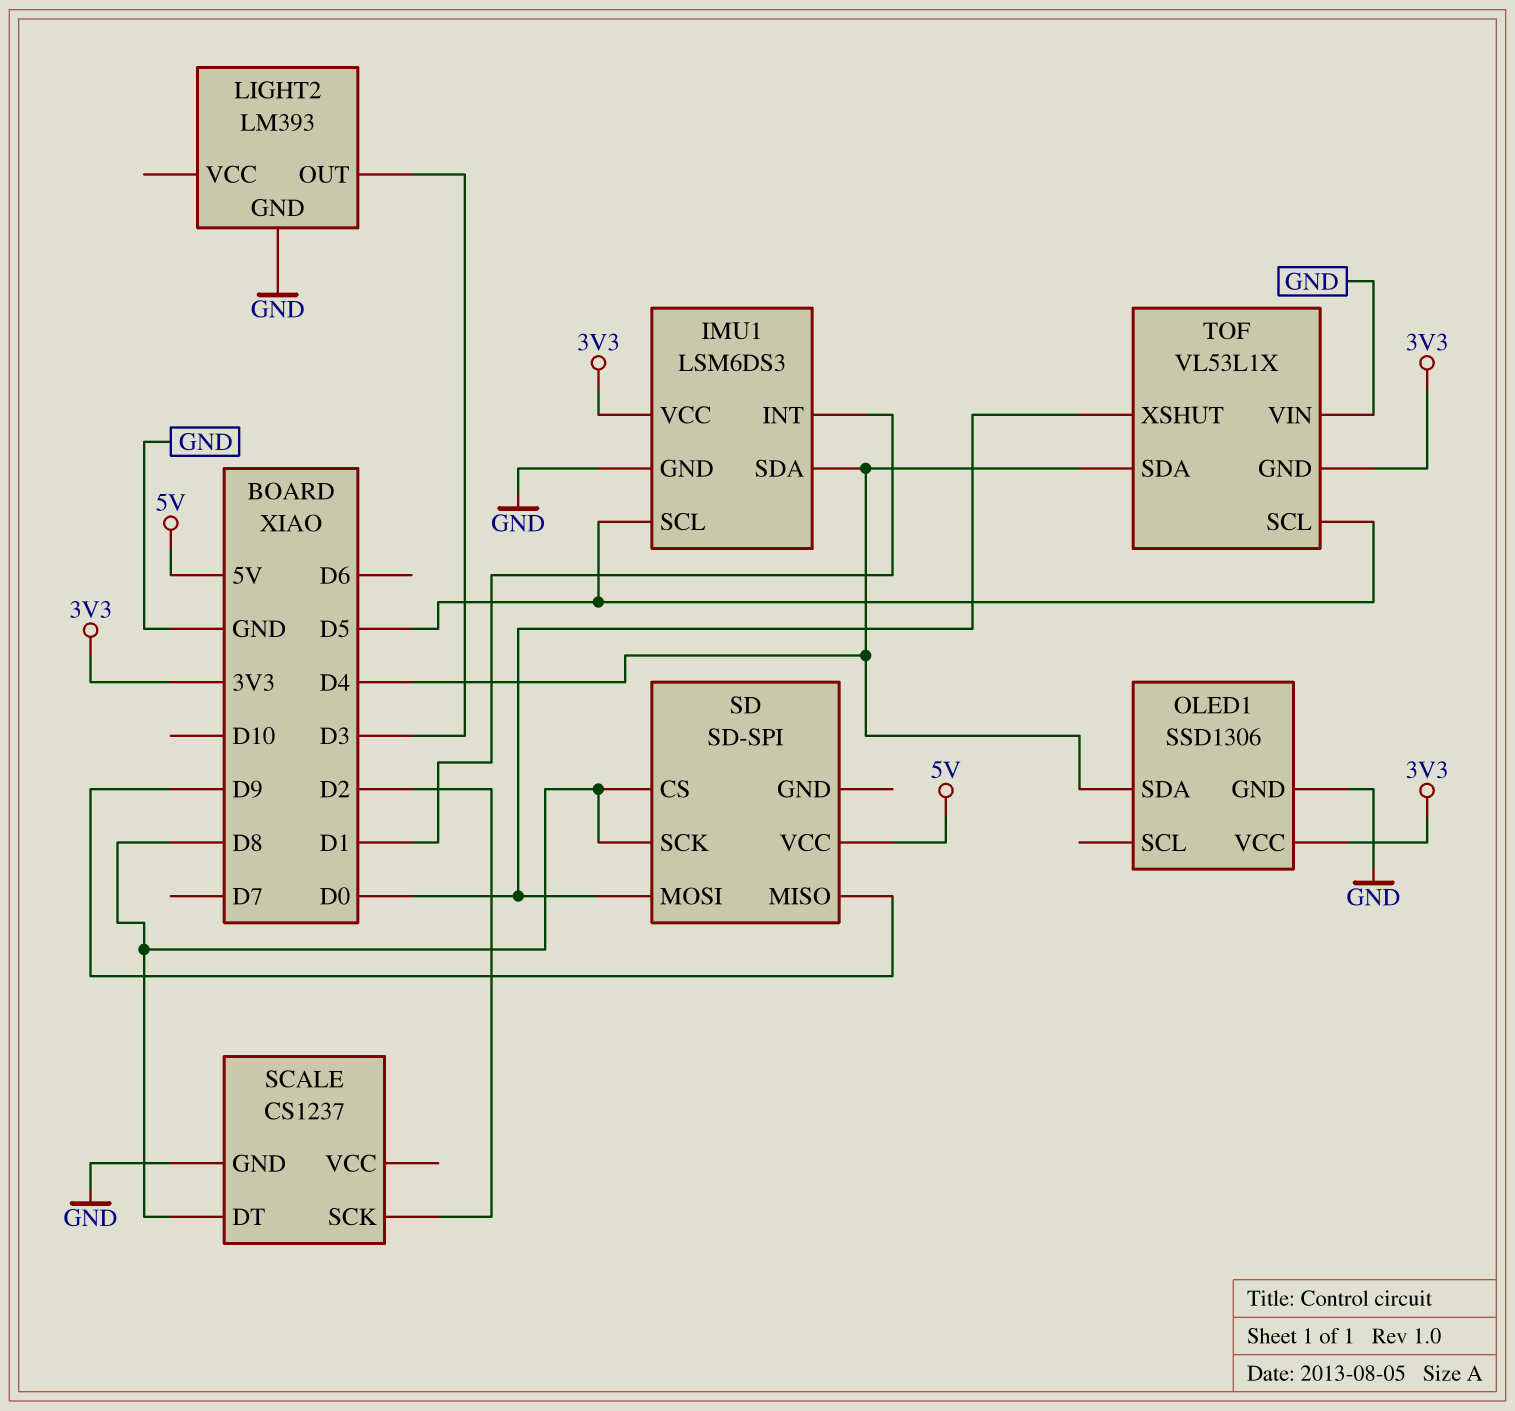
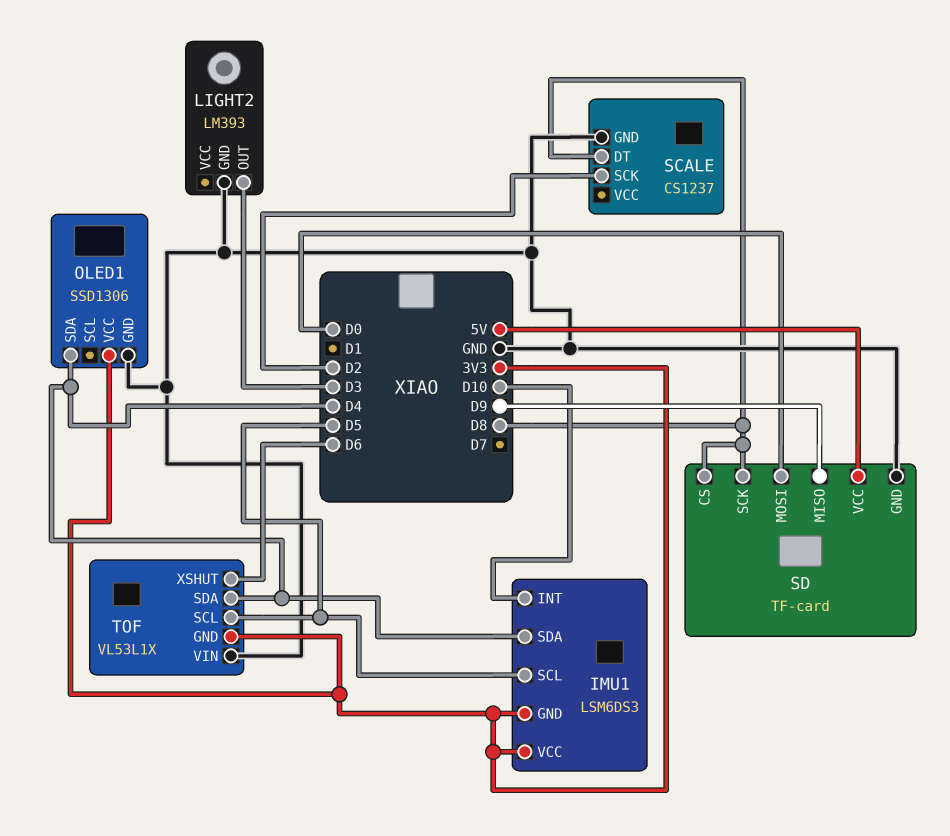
IMU1 pin GND: GND -> 3V3
IMU1 pin INT: D1 -> D10
SD: SD-SPI -> TF-card
SD pin GND: none -> GND
TOF pin XSHUT: D0 -> D6

